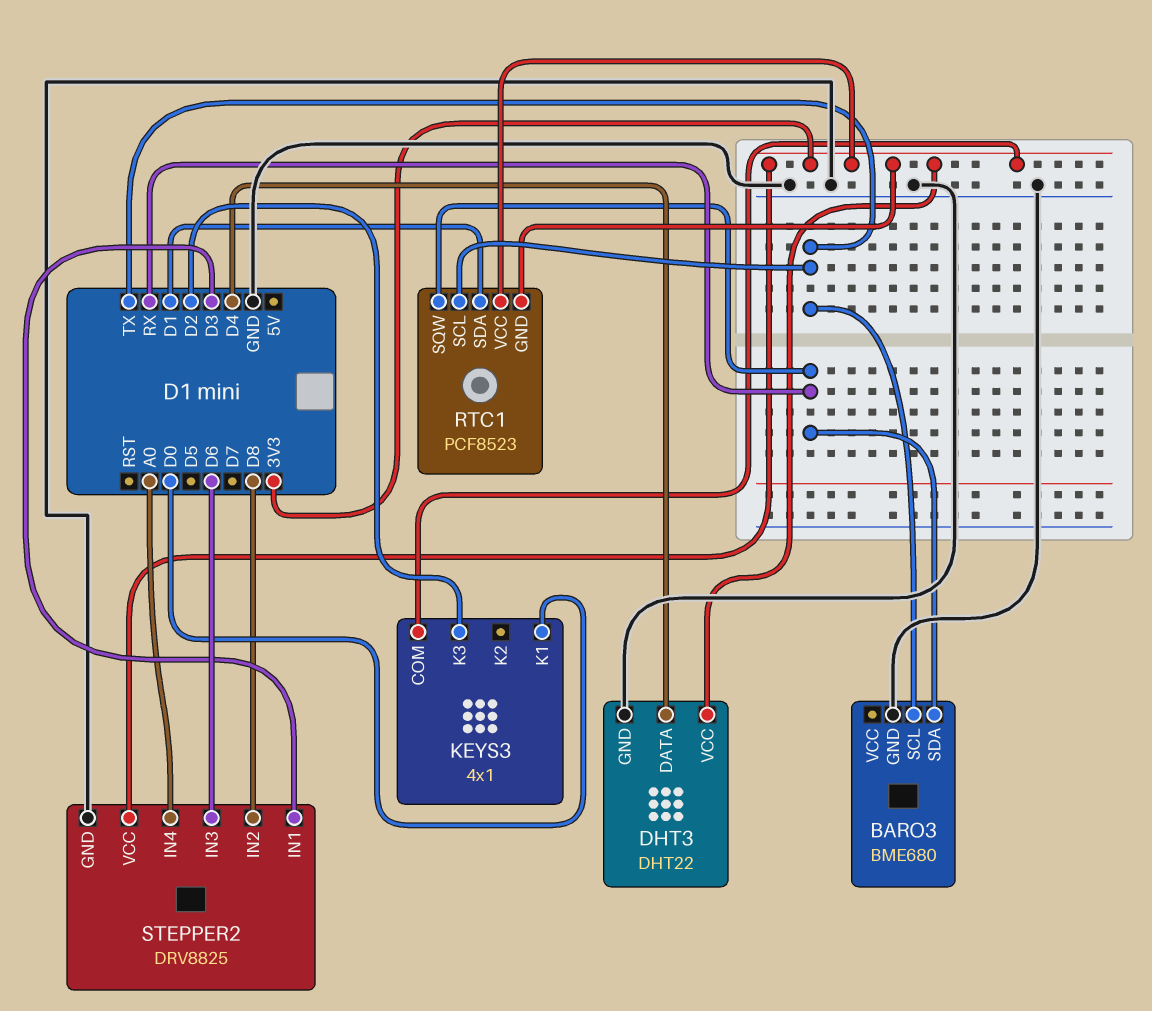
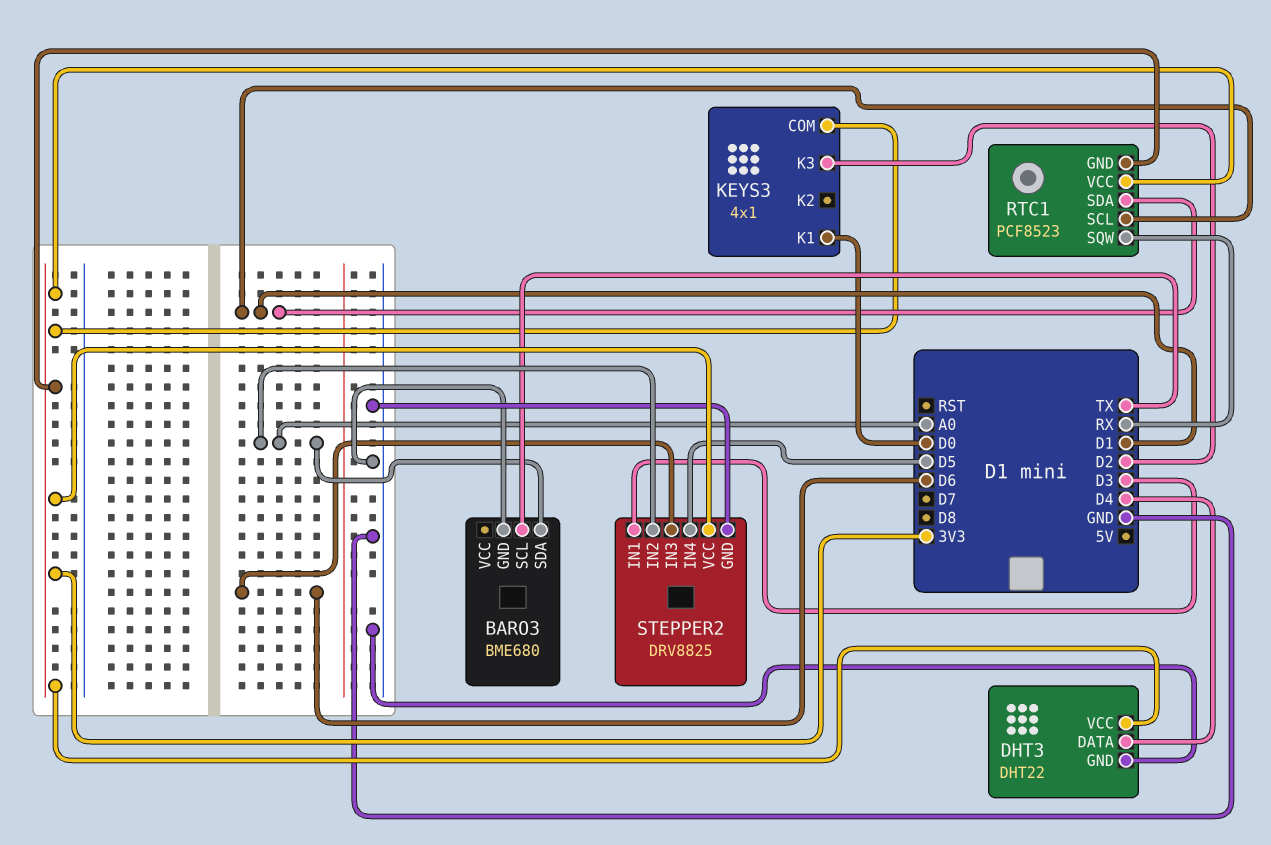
BARO3 pin SDA: RX -> A0
RTC1 pin SCL: TX -> D1
STEPPER2 pin IN2: D8 -> A0
STEPPER2 pin IN4: A0 -> D5

